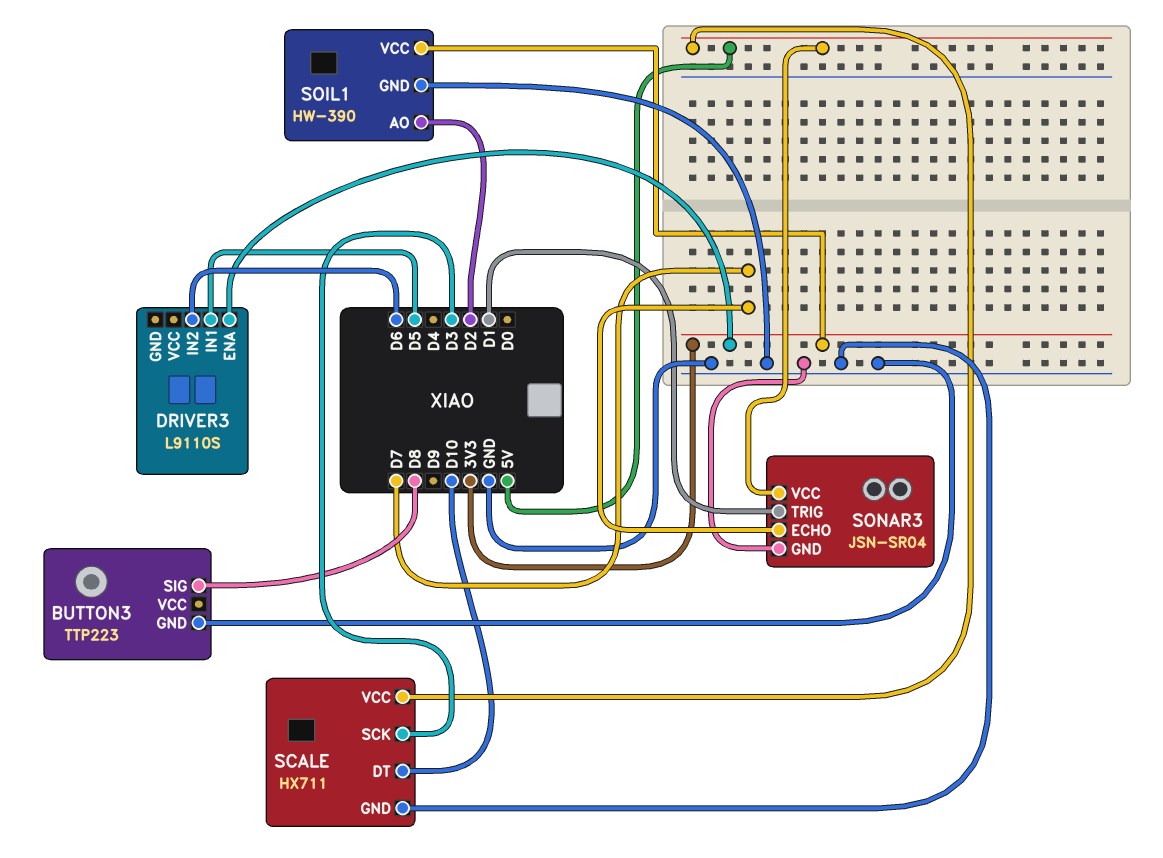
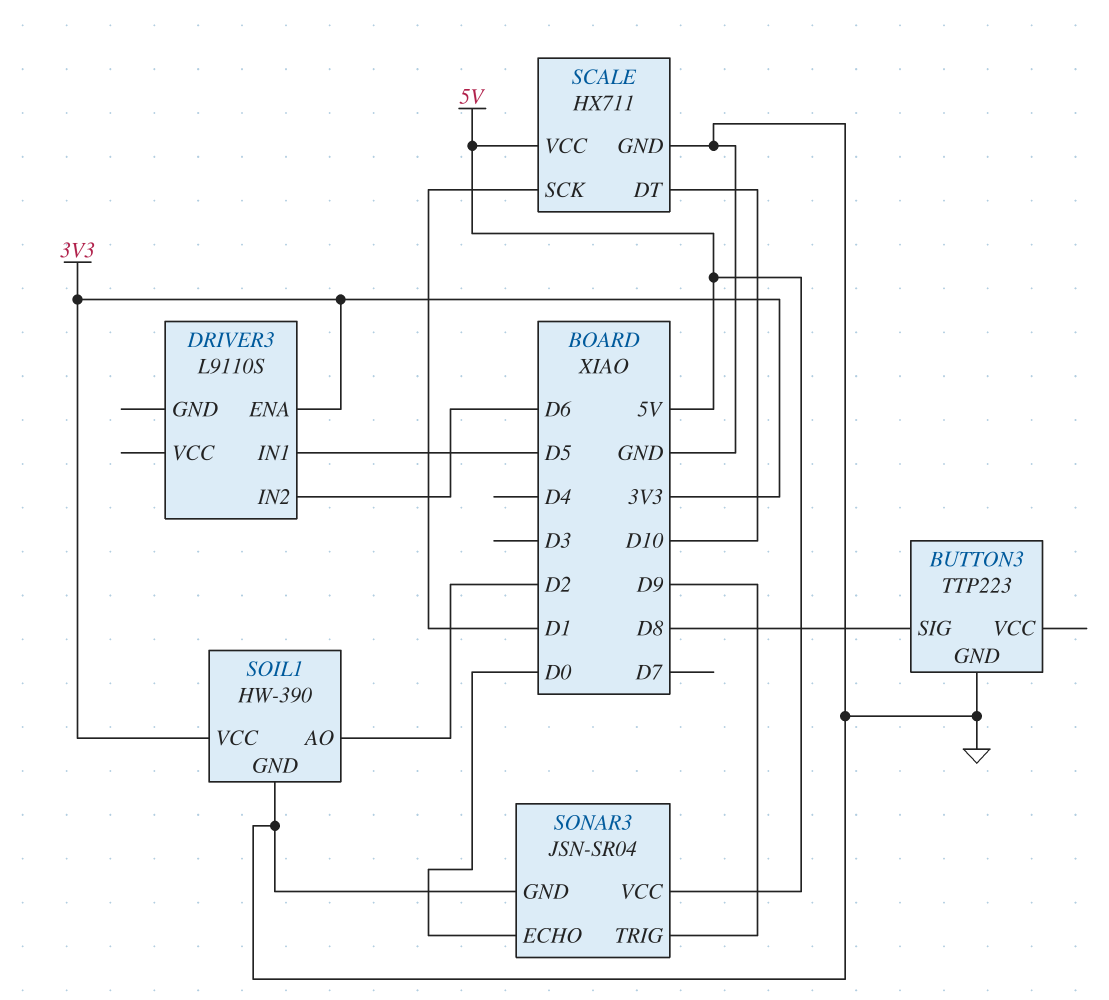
SCALE pin SCK: D3 -> D1
SONAR3 pin ECHO: D7 -> D0
SONAR3 pin TRIG: D1 -> D9

